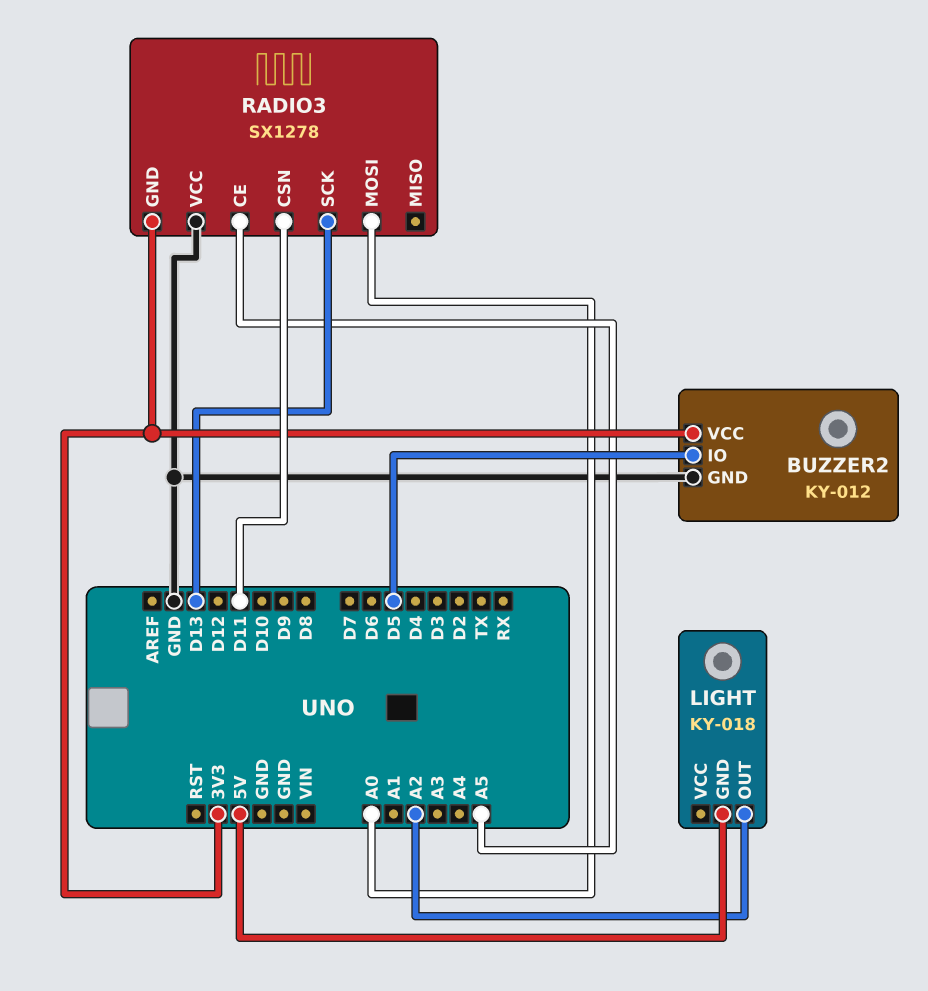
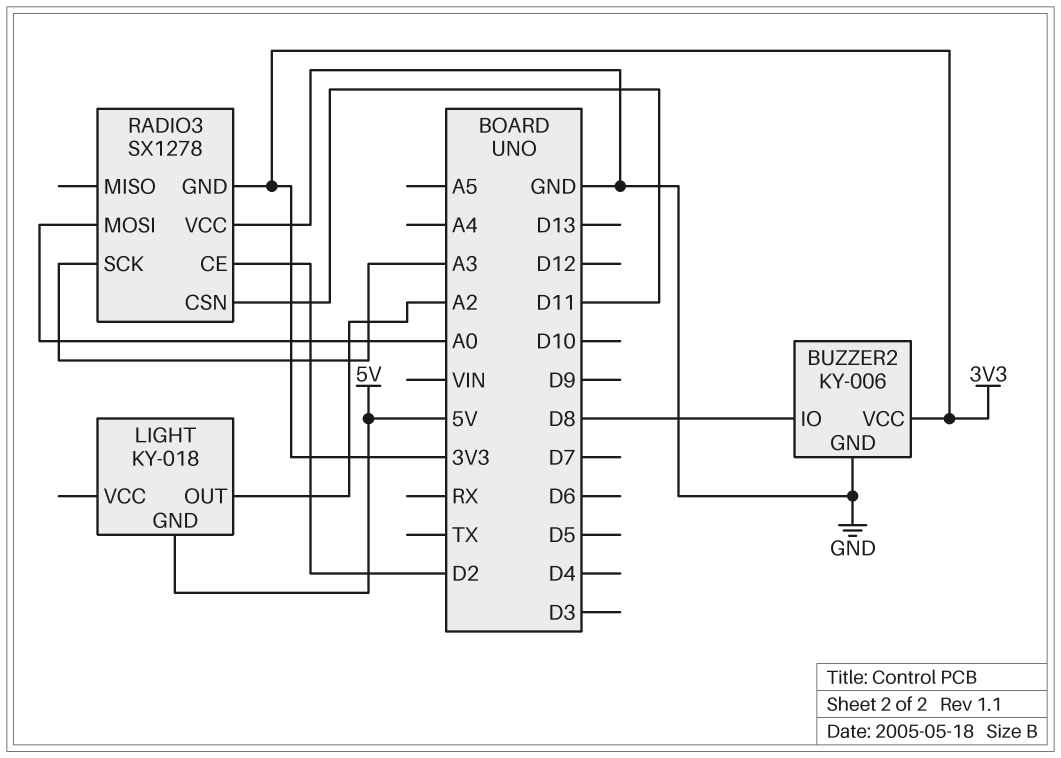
BUZZER2: KY-012 -> KY-006
BUZZER2 pin IO: D5 -> D8
RADIO3 pin CE: A5 -> D2
RADIO3 pin SCK: D13 -> A3

